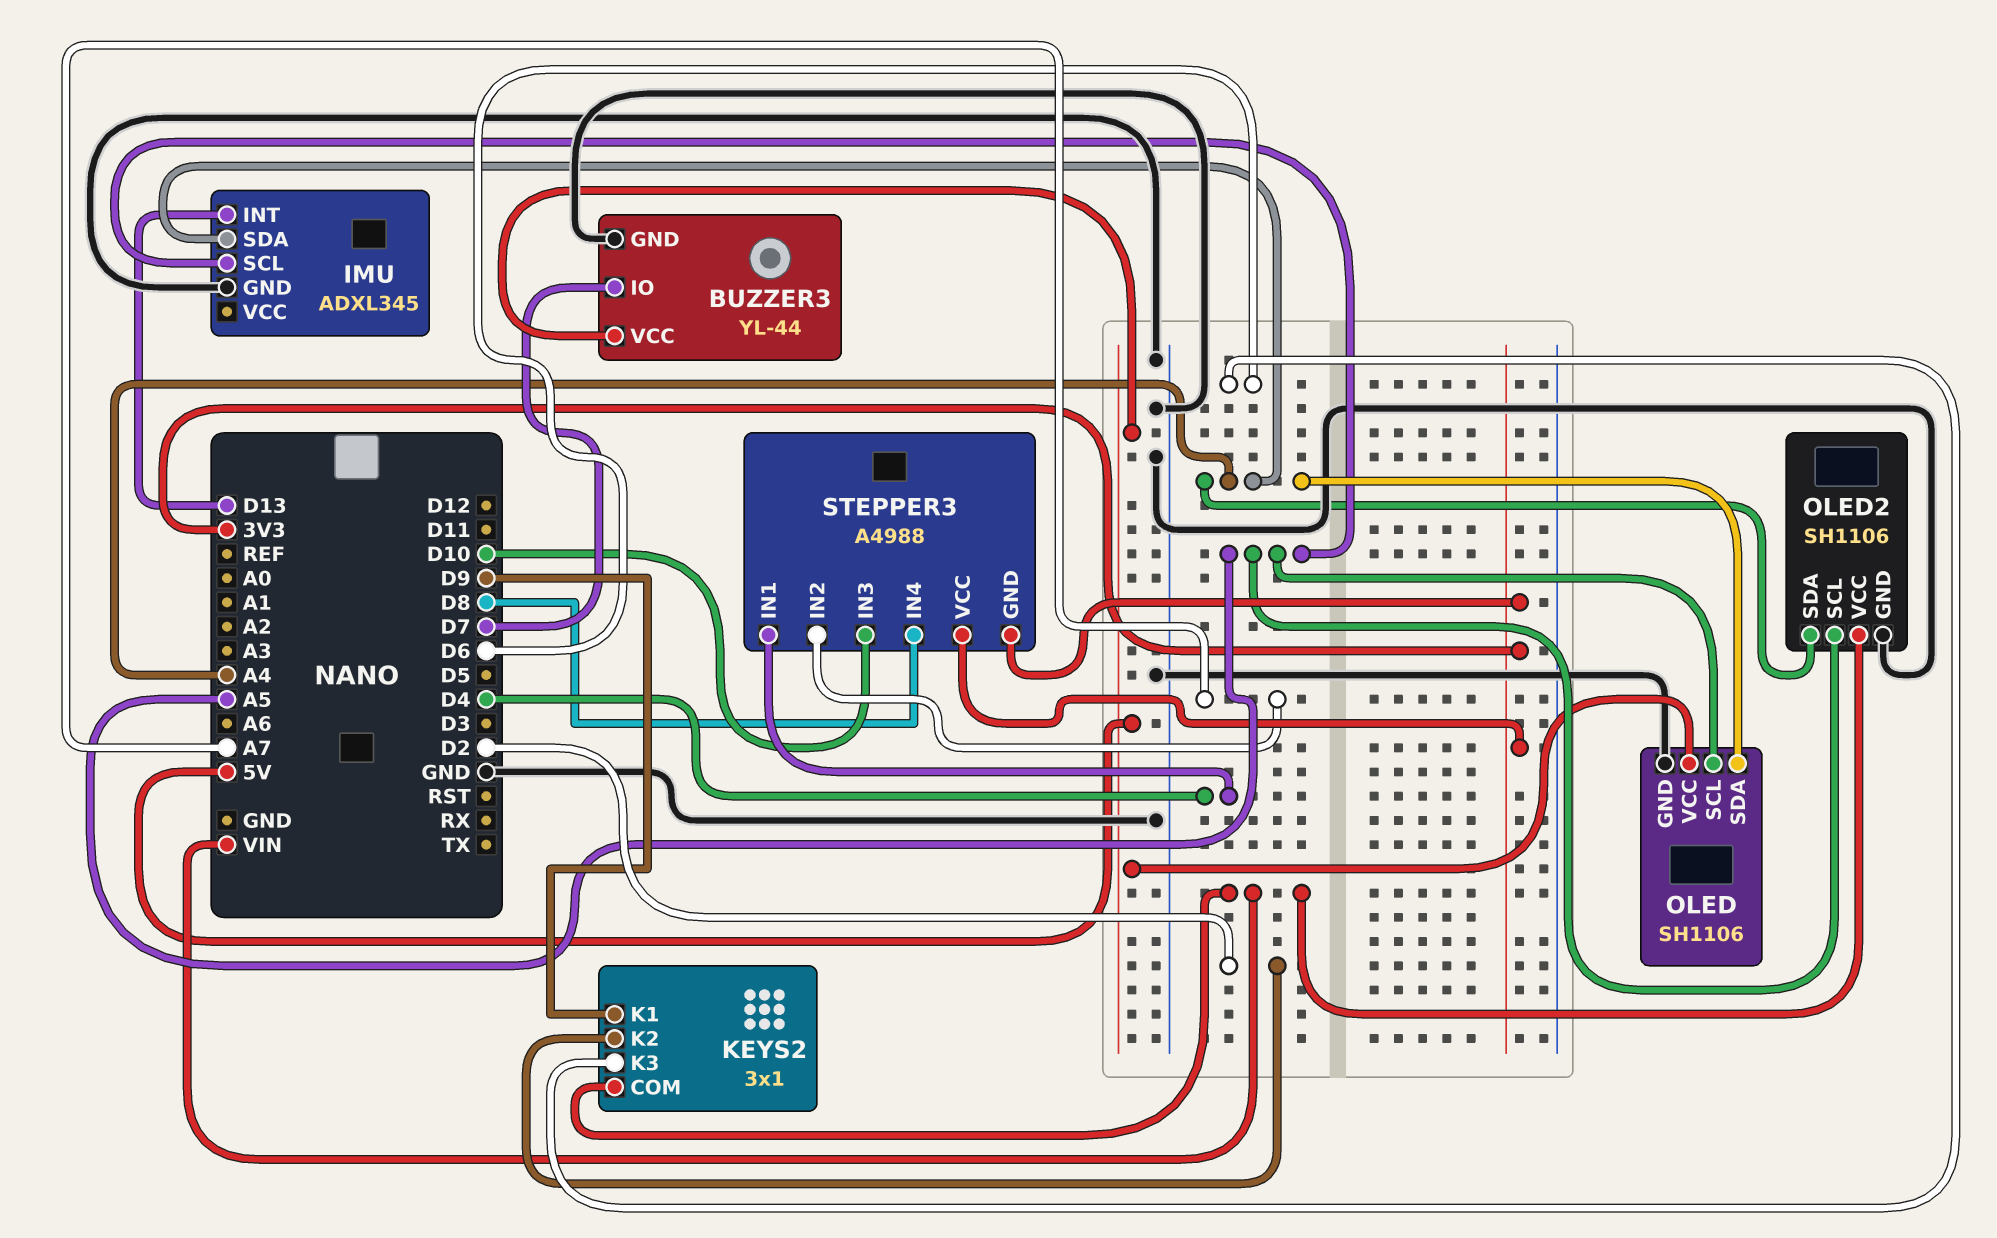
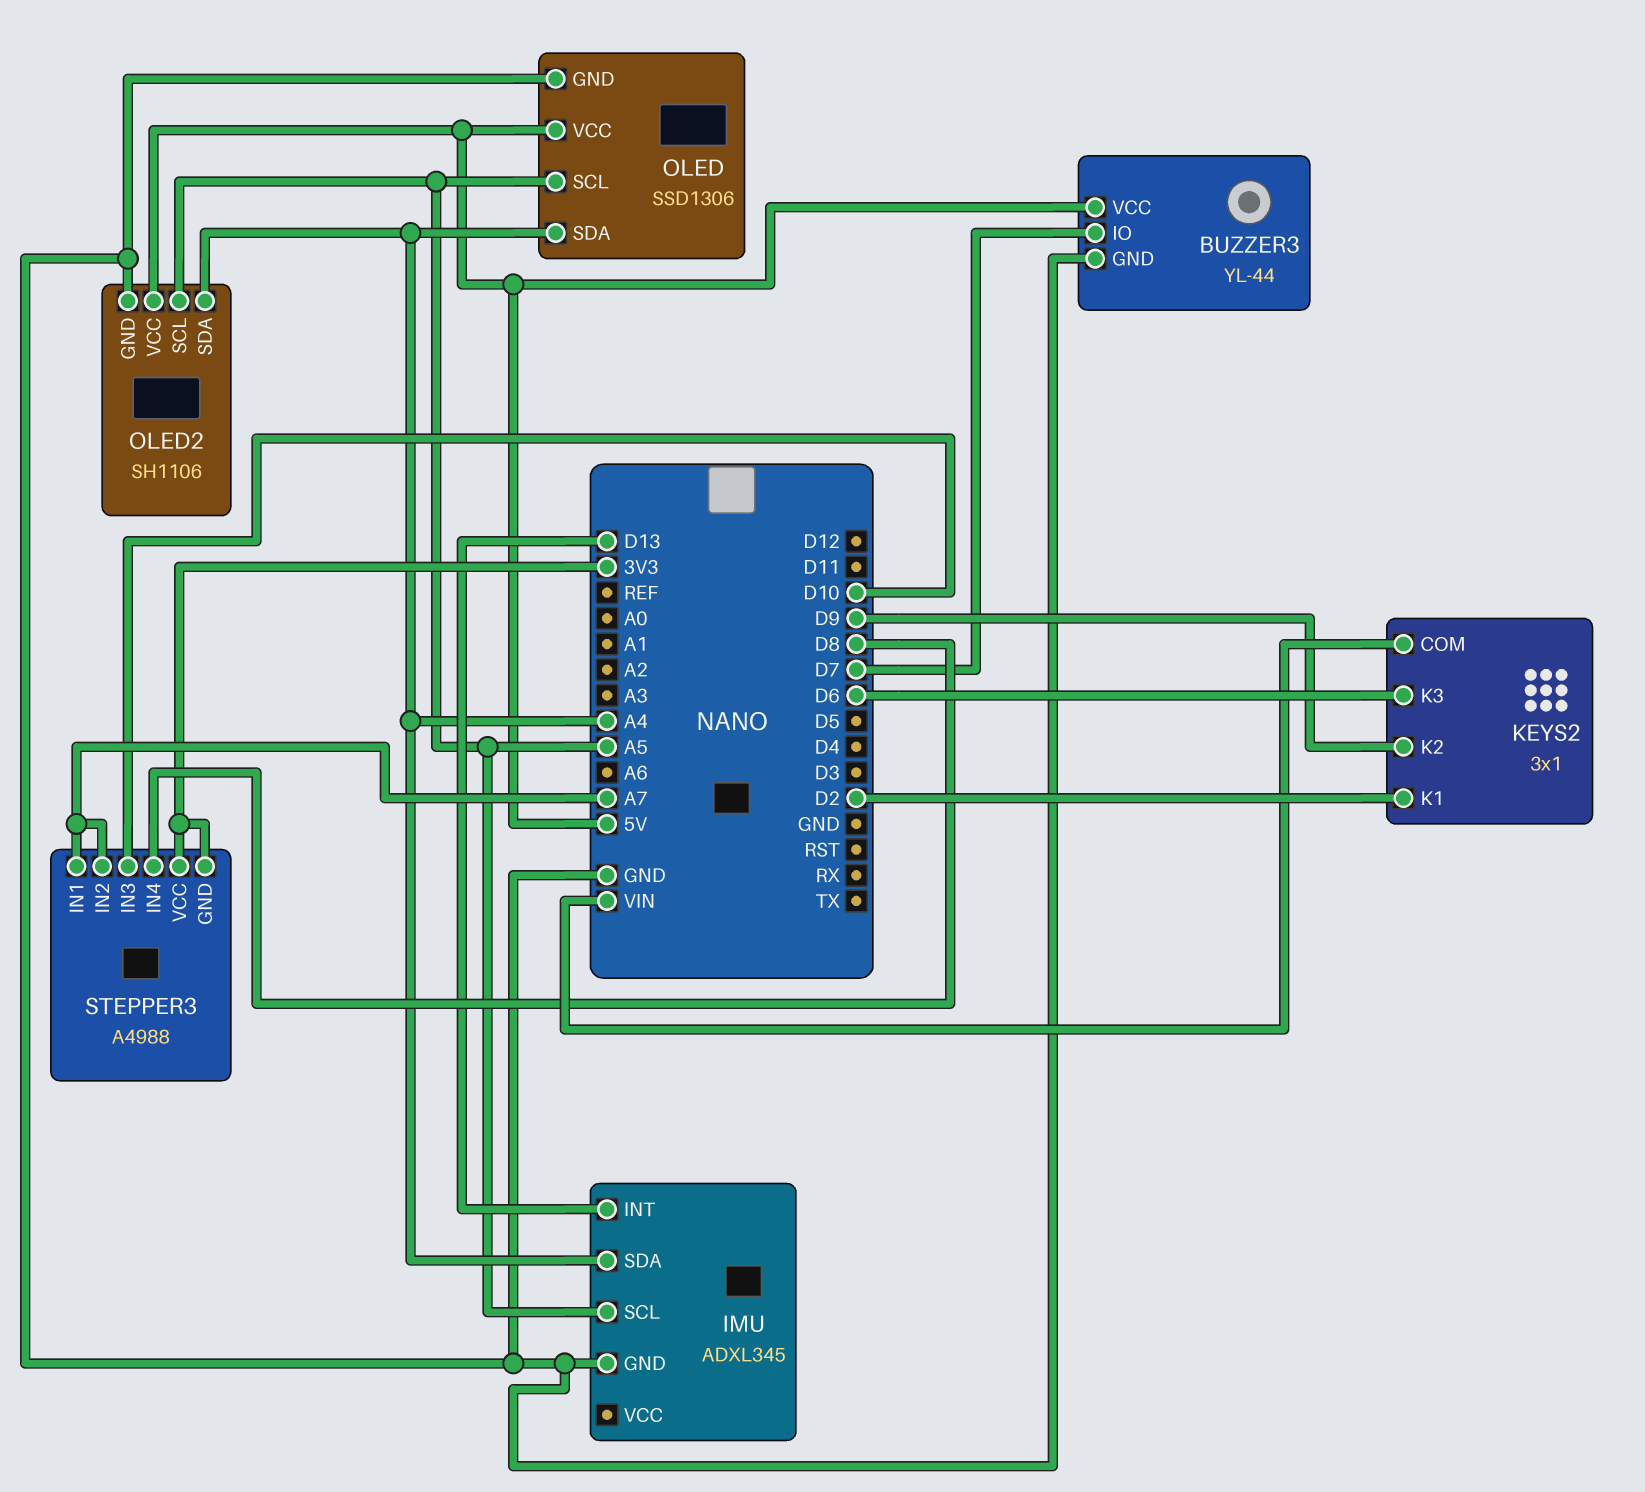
KEYS2 pin K1: D9 -> D2
KEYS2 pin K2: D2 -> D9
OLED: SH1106 -> SSD1306
OLED2 pin VCC: VIN -> 5V
STEPPER3 pin IN1: D4 -> A7

